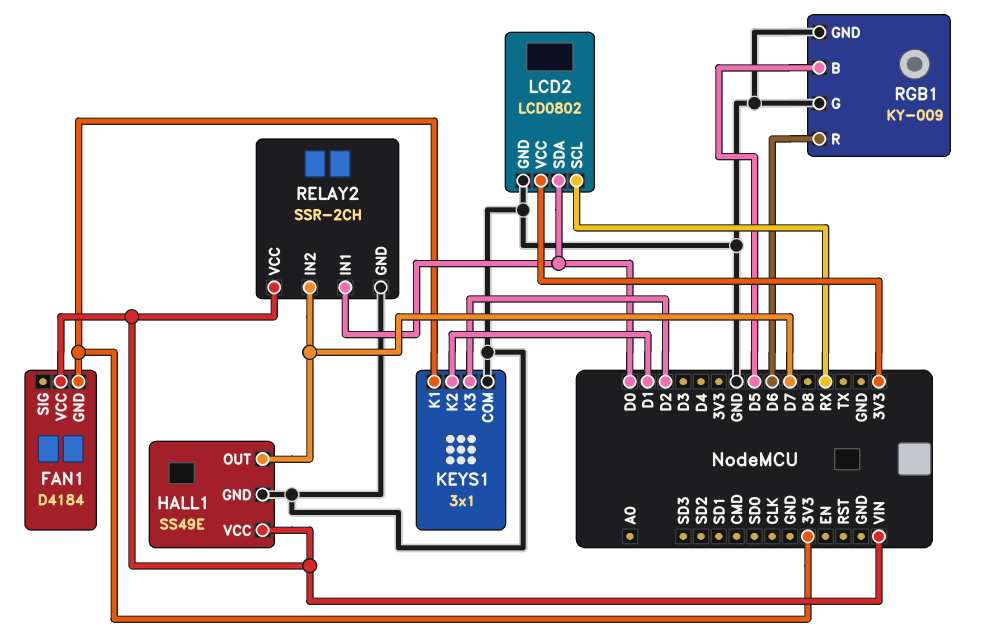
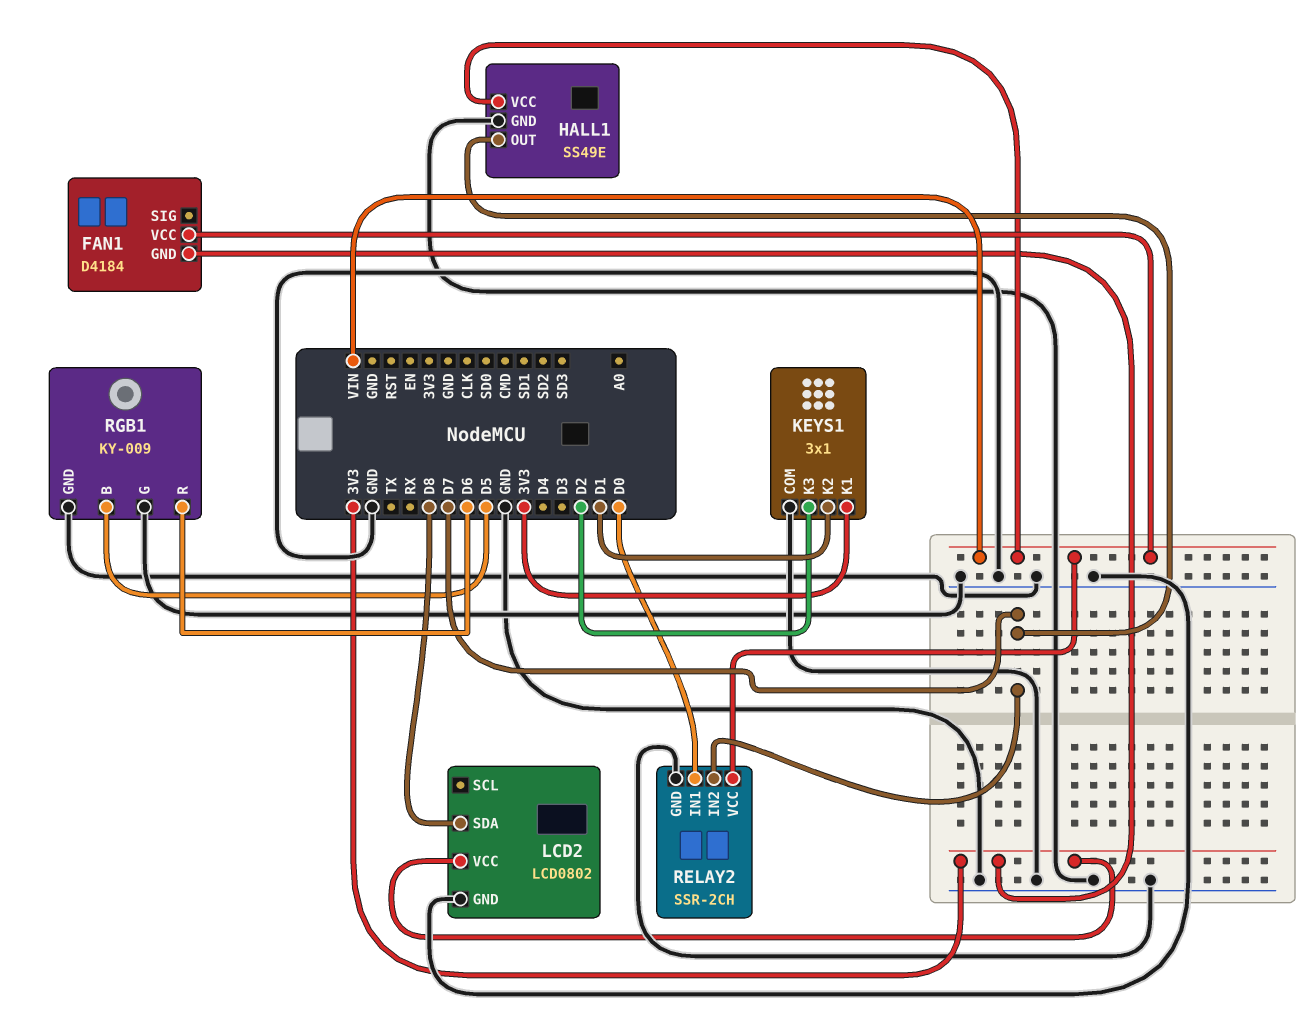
LCD2 pin SCL: RX -> none
LCD2 pin SDA: D0 -> D8

